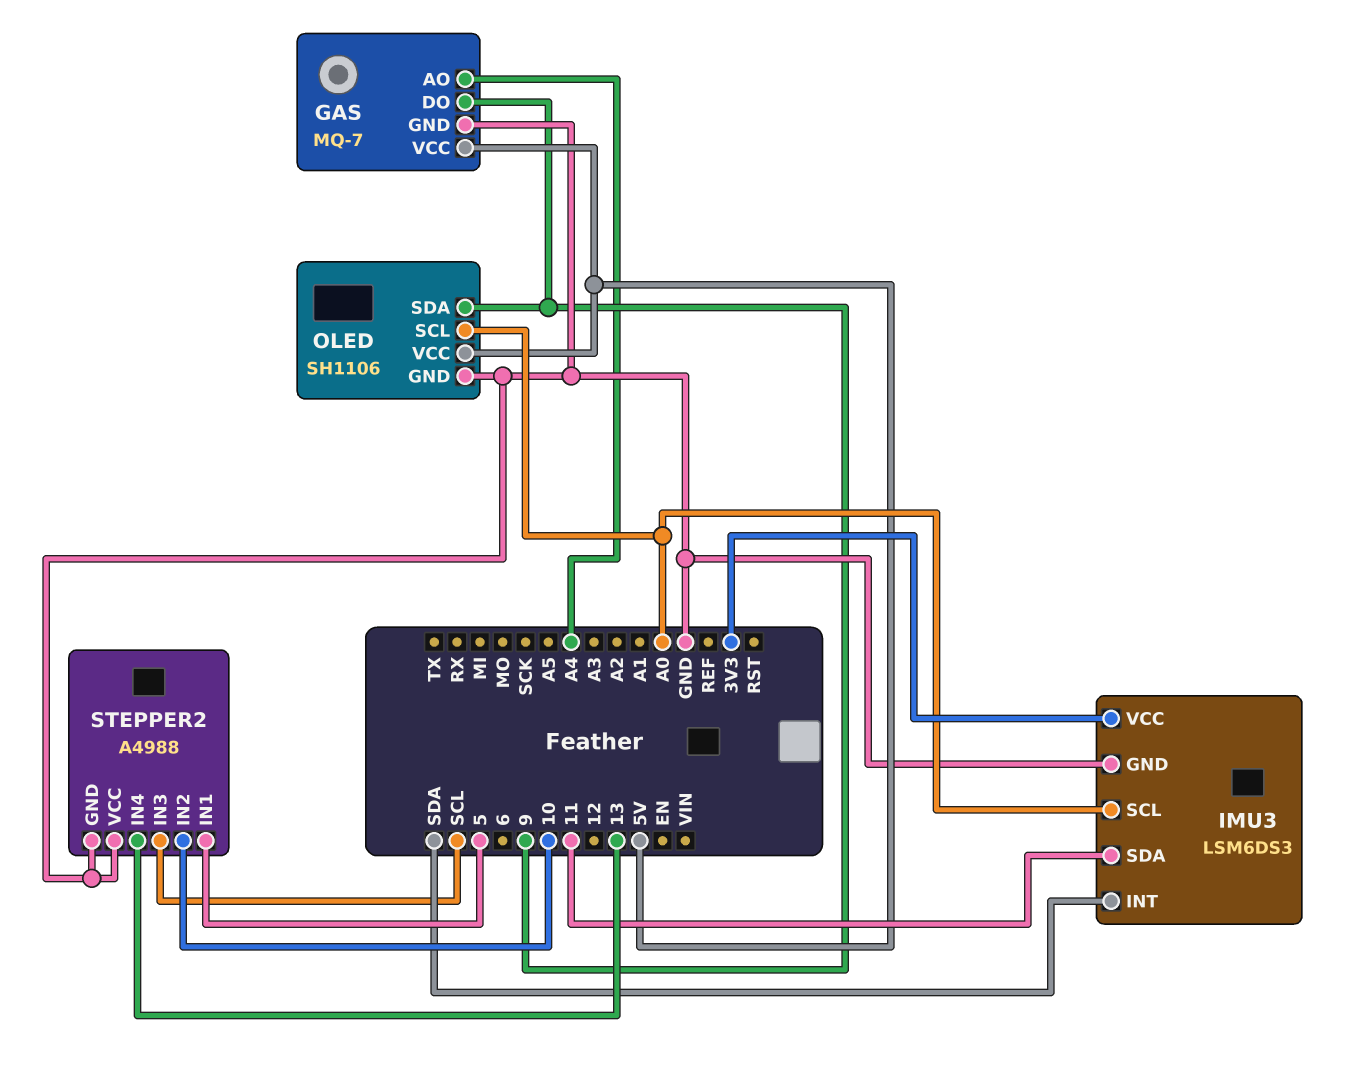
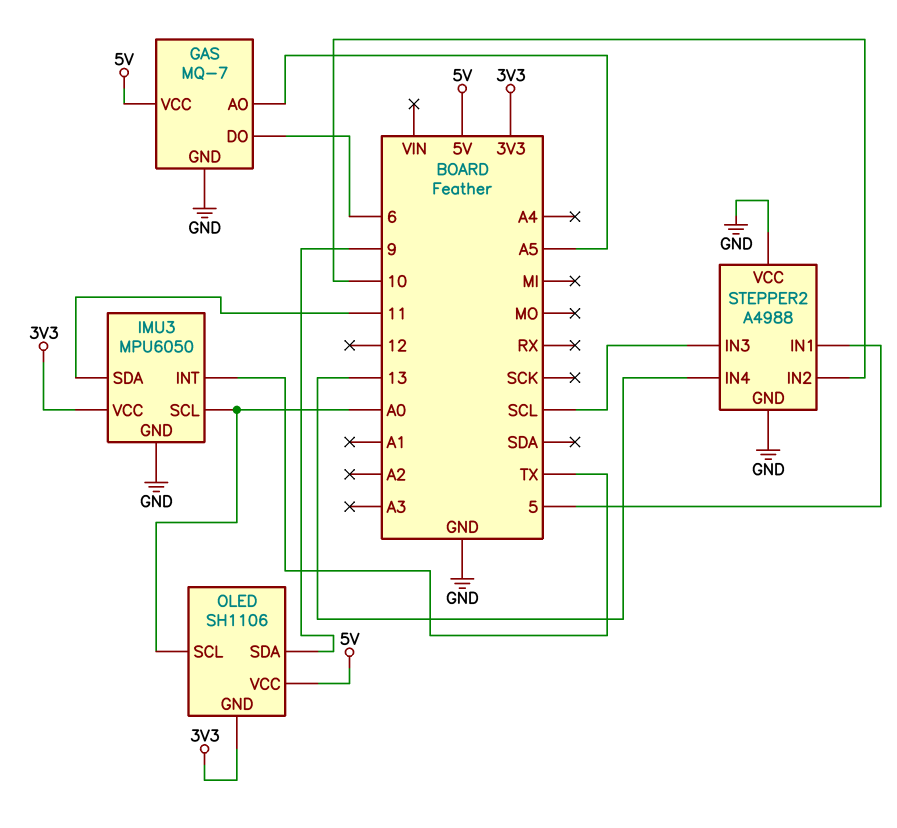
GAS pin AO: A4 -> A5
GAS pin DO: 9 -> 6
IMU3: LSM6DS3 -> MPU6050
IMU3 pin INT: SDA -> TX
OLED pin GND: GND -> 3V3

